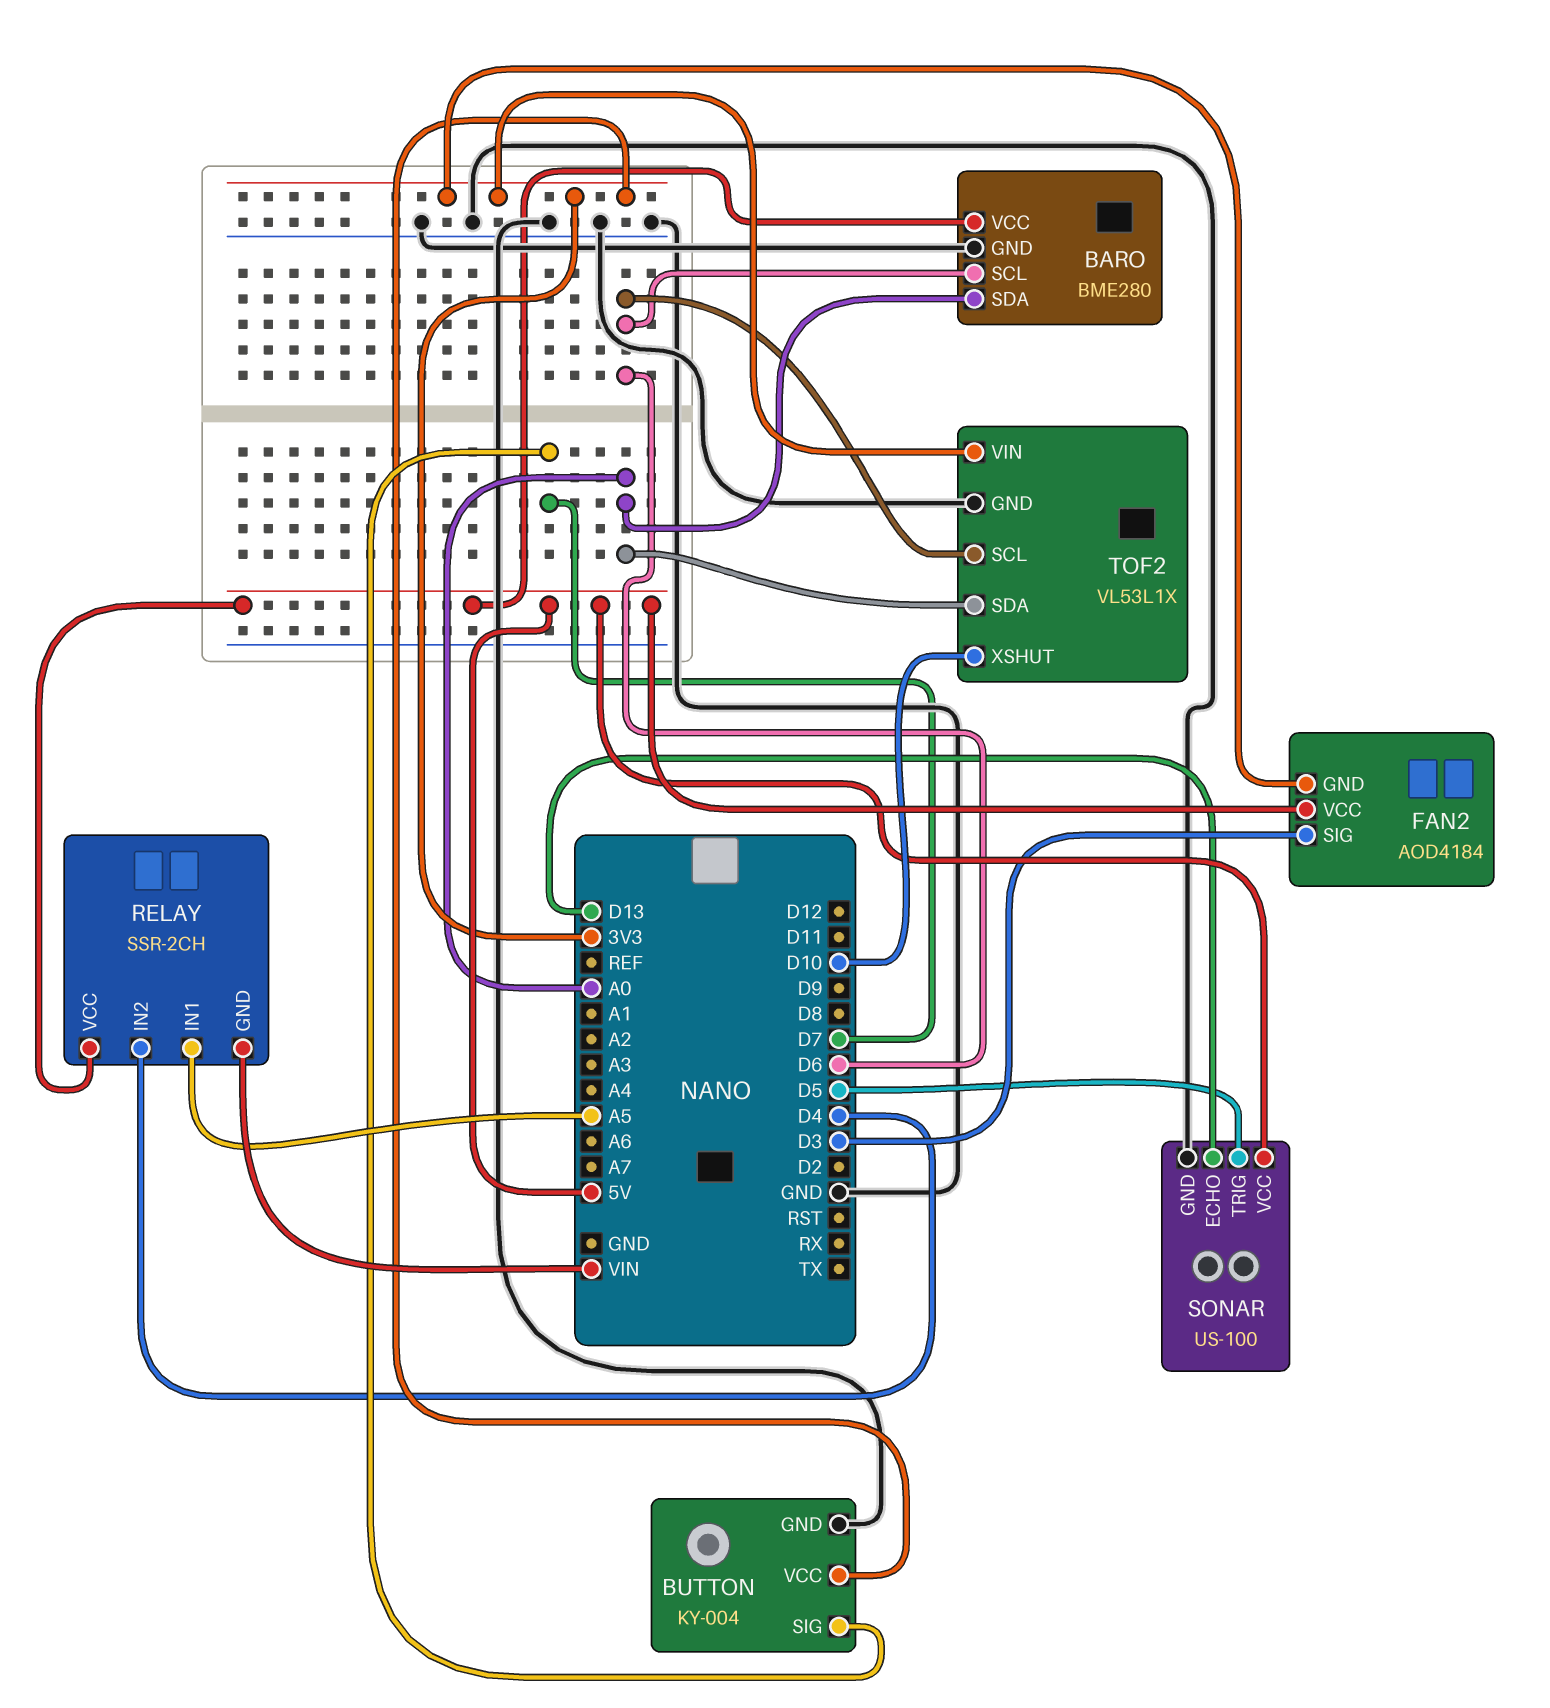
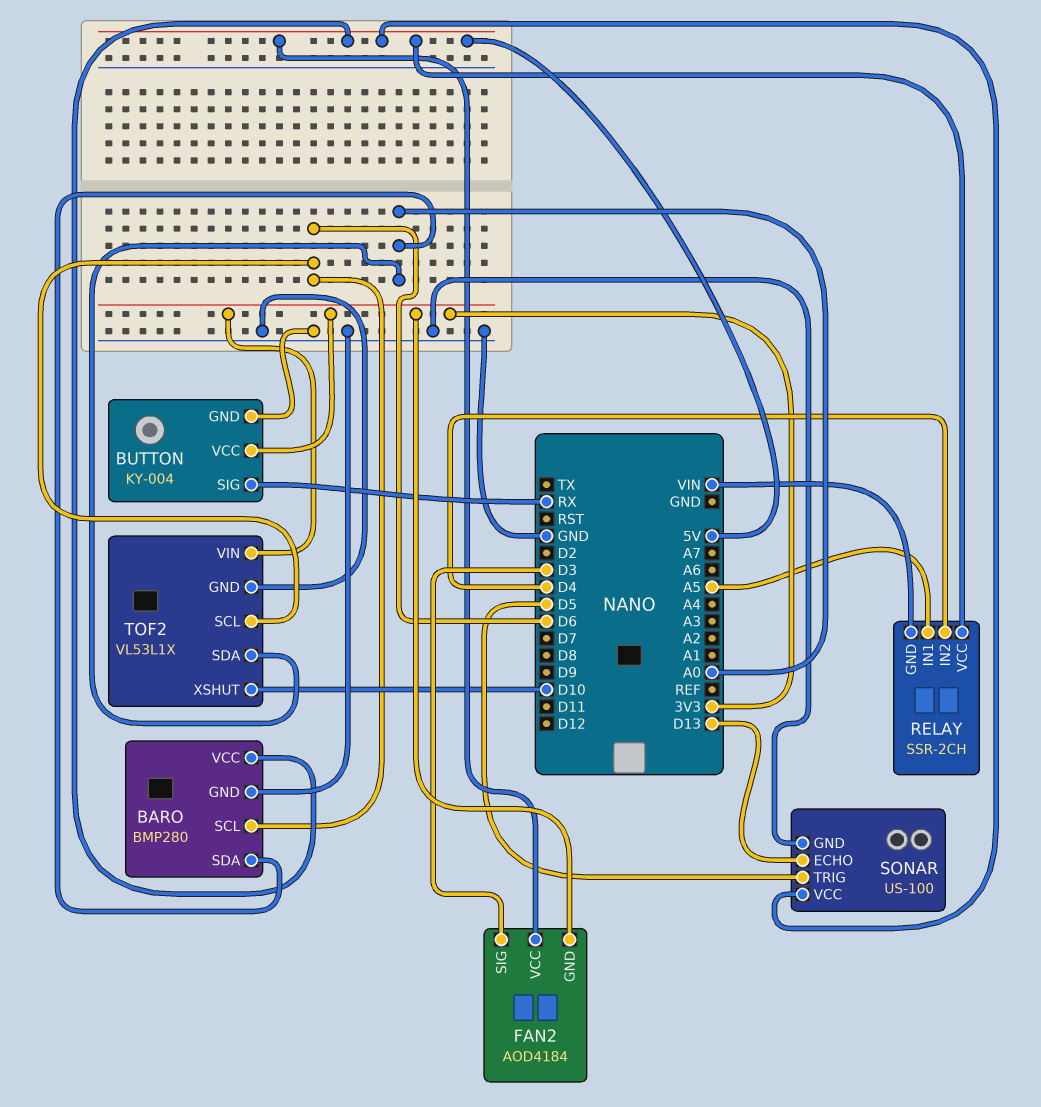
BARO: BME280 -> BMP280
BUTTON pin SIG: D7 -> RX

